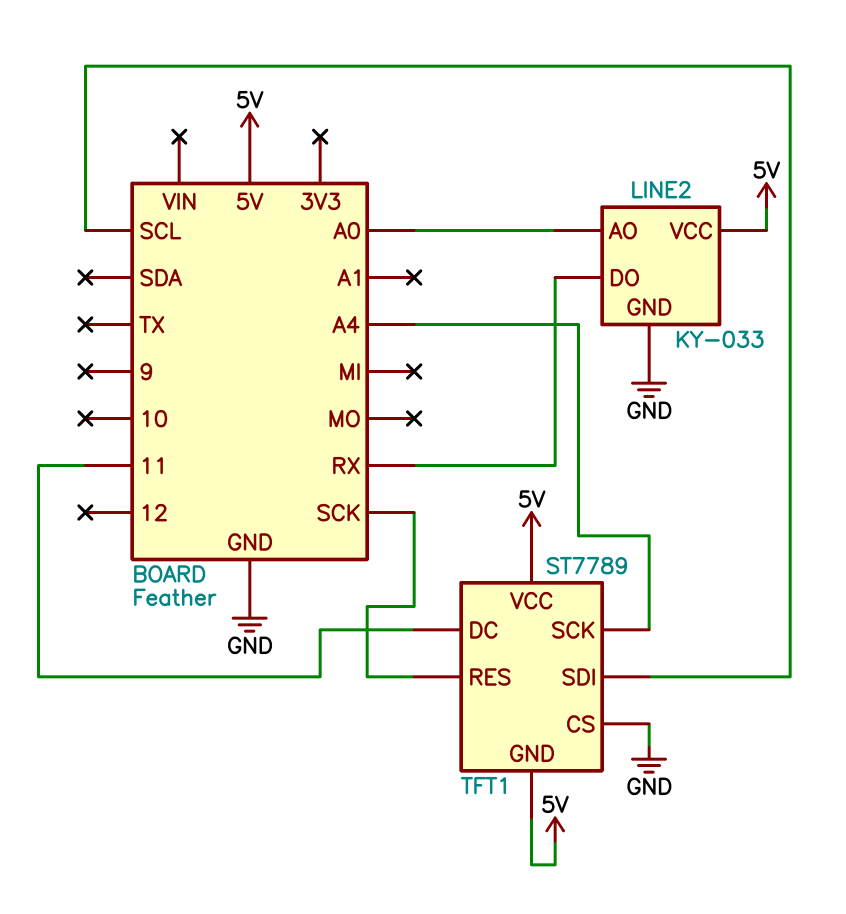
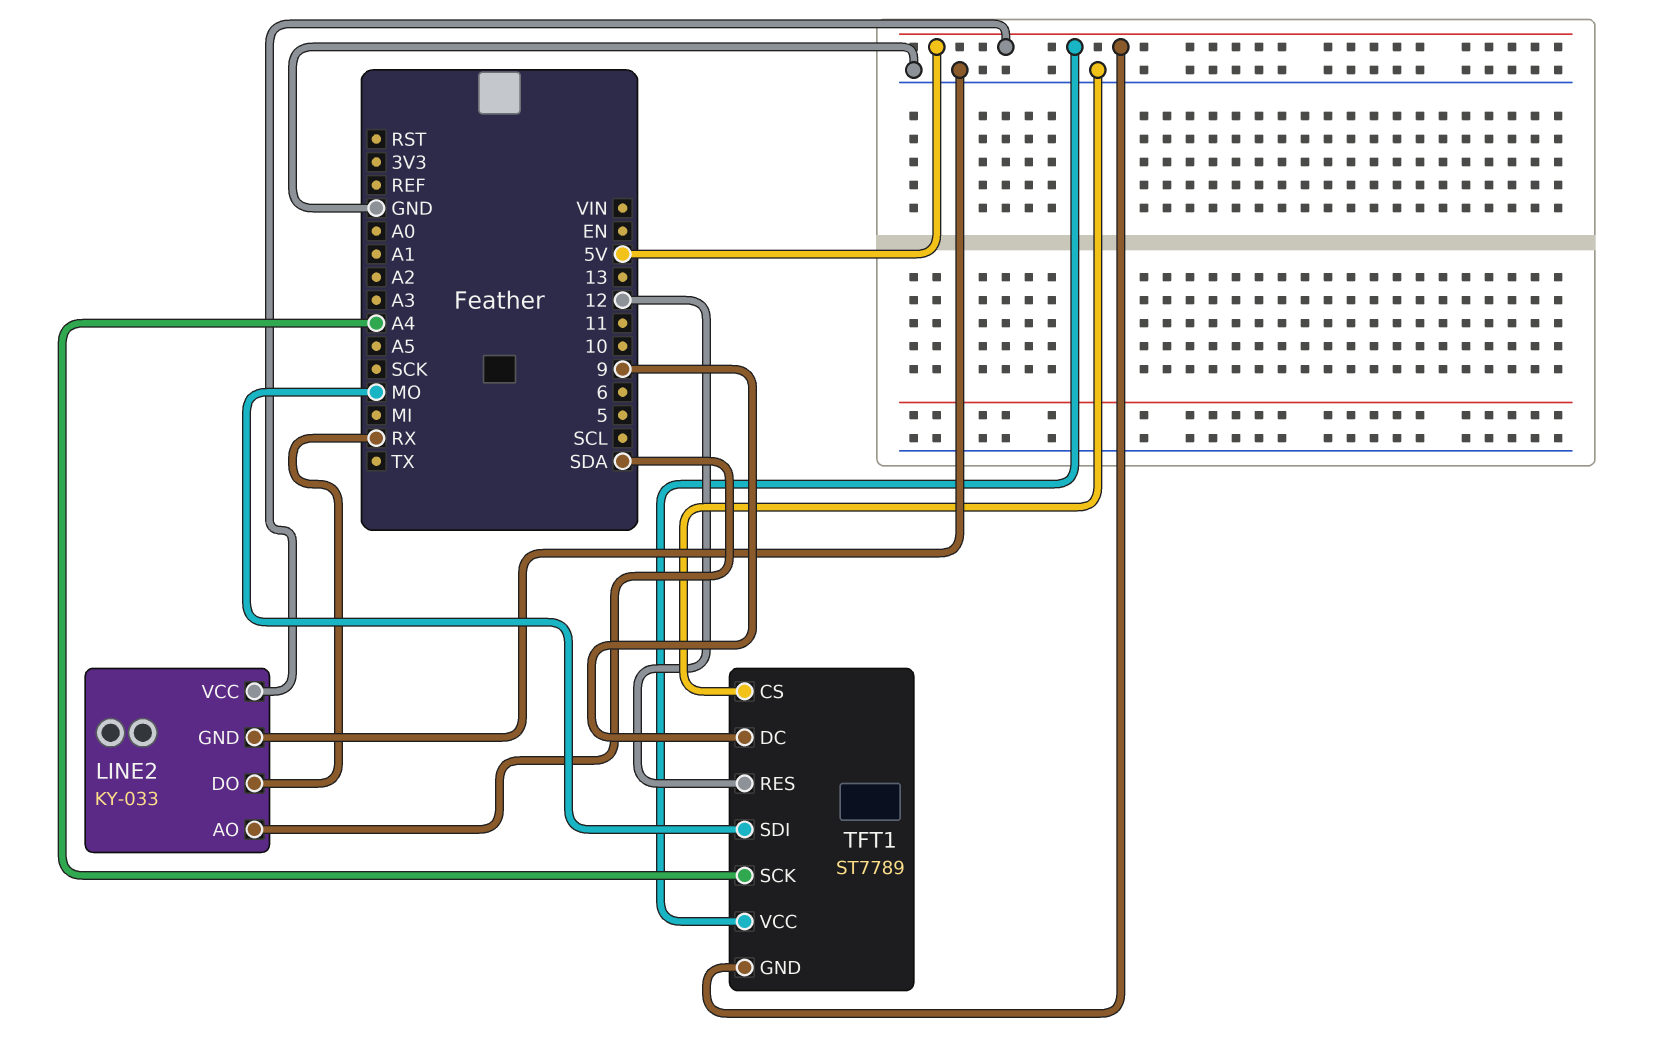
LINE2 pin AO: A0 -> SDA
TFT1 pin DC: 11 -> 9
TFT1 pin RES: SCK -> 12
TFT1 pin SDI: SCL -> MO

